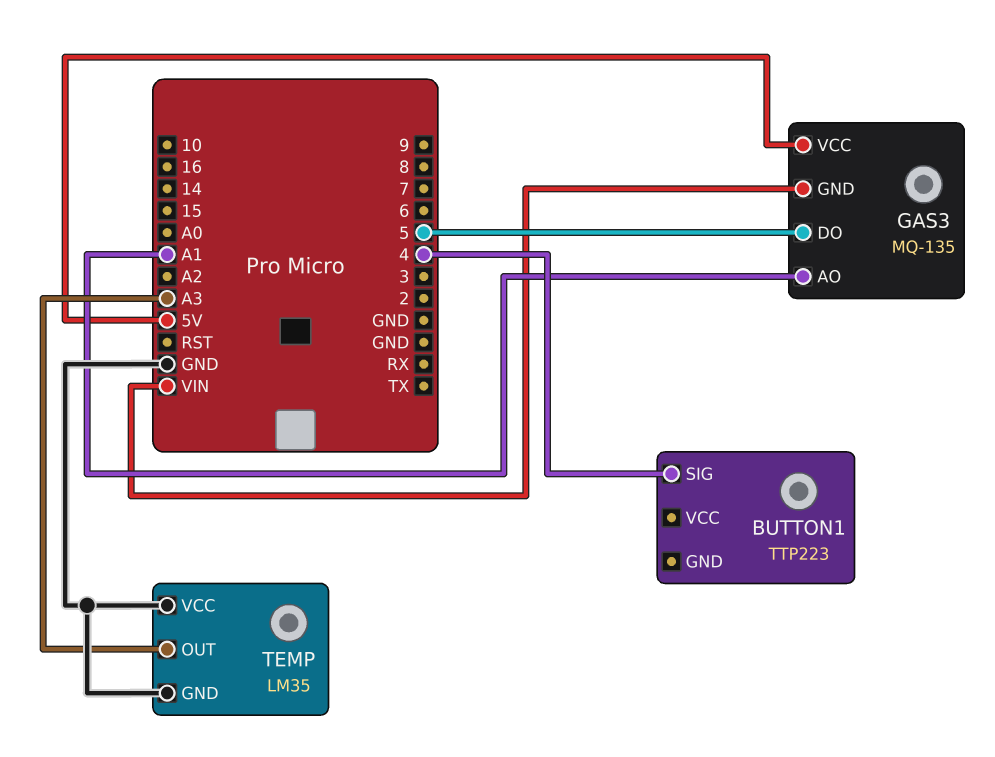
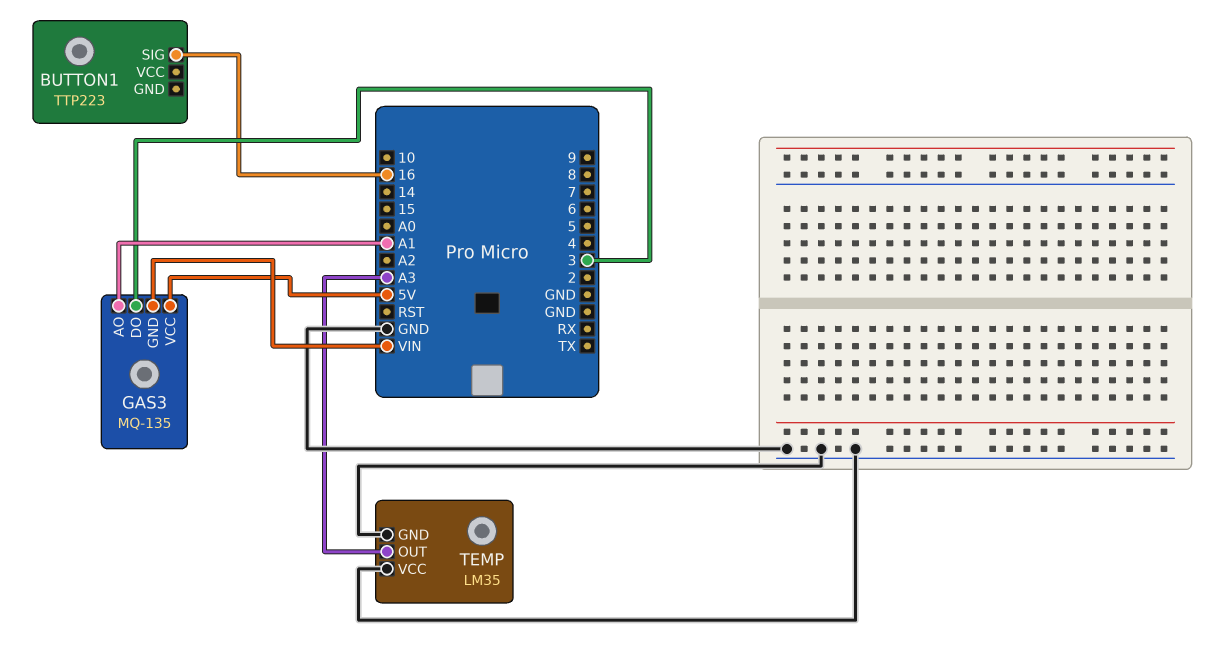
BUTTON1 pin SIG: 4 -> 16
GAS3 pin DO: 5 -> 3

